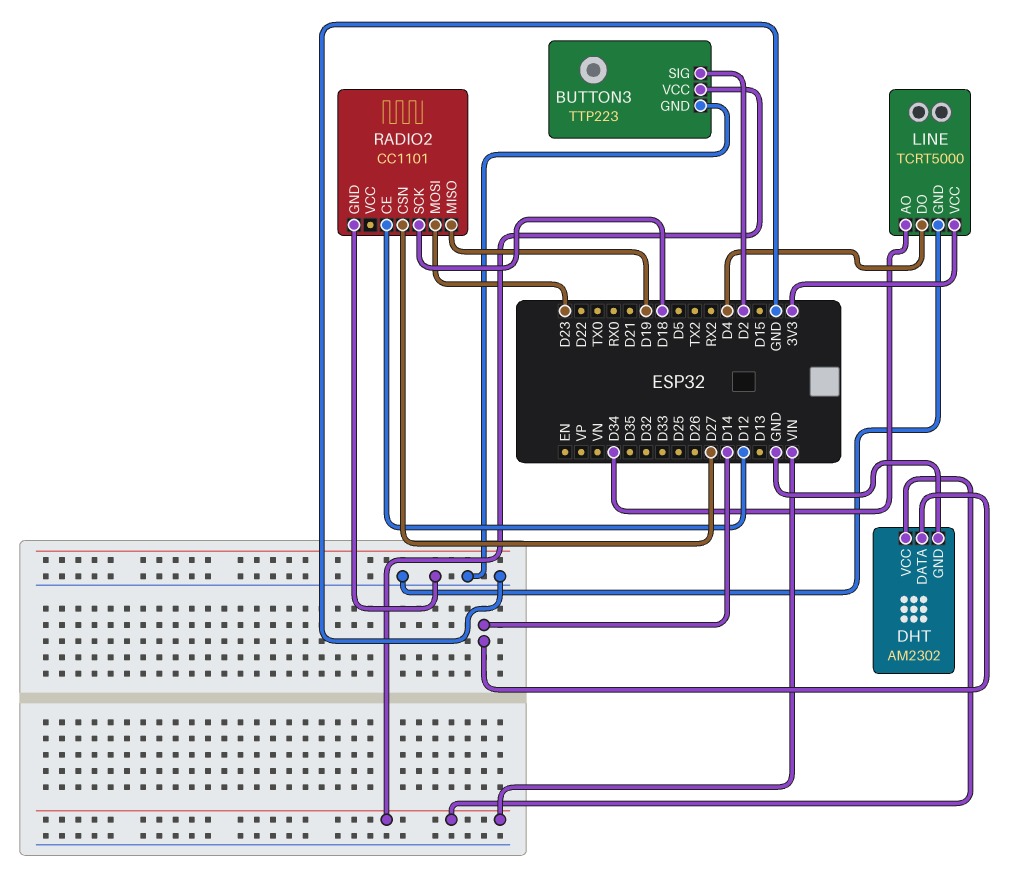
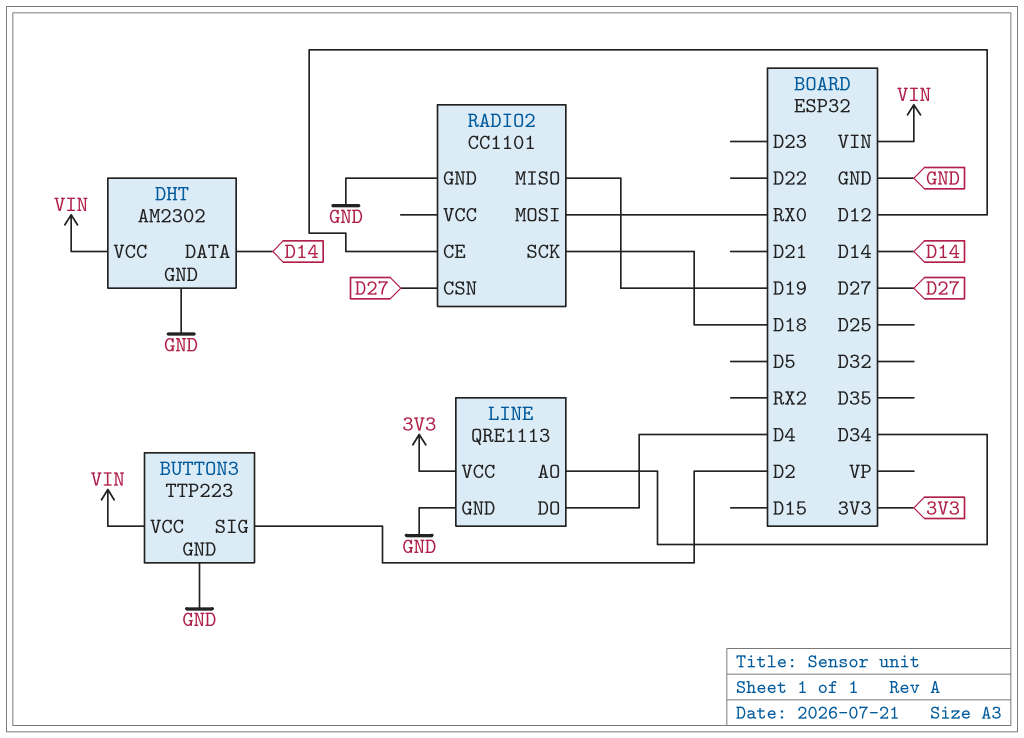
LINE: TCRT5000 -> QRE1113
RADIO2 pin MOSI: D23 -> RX0

